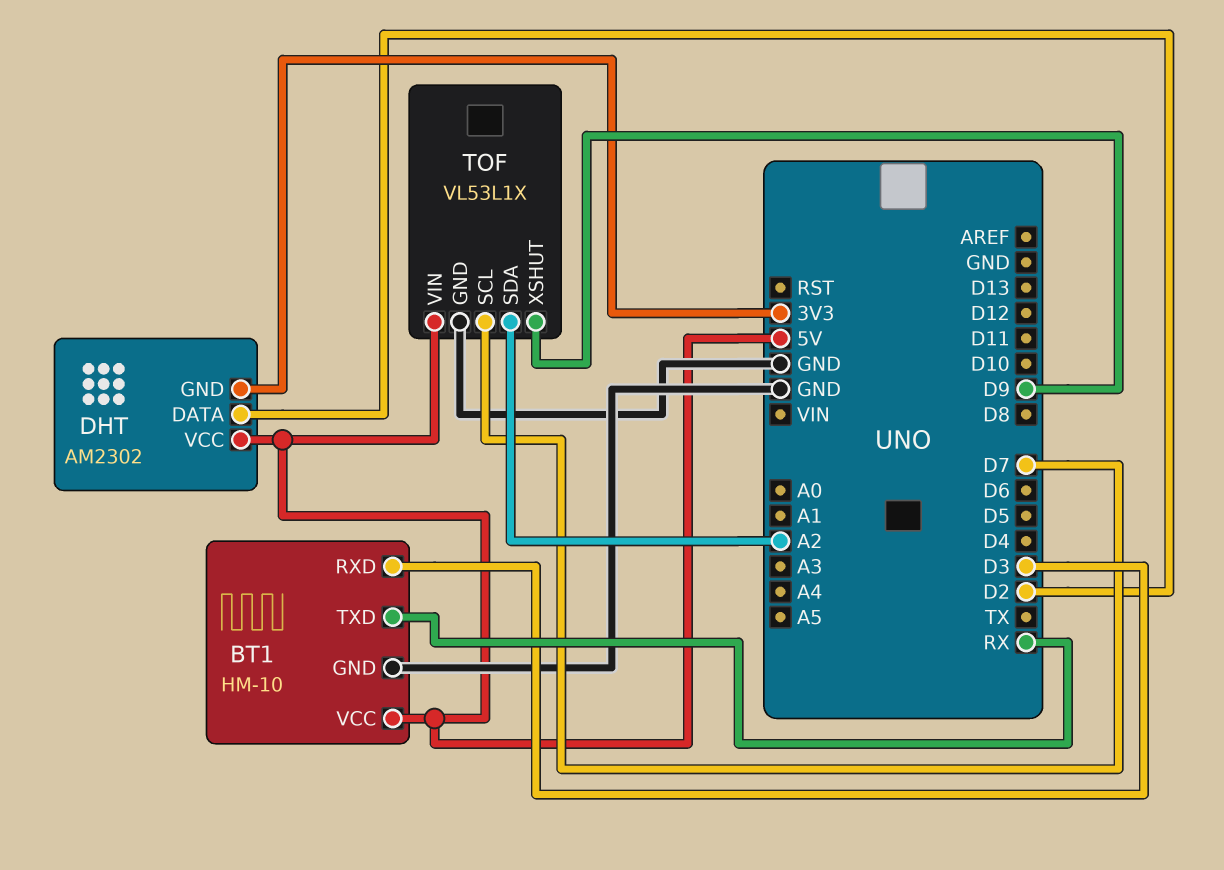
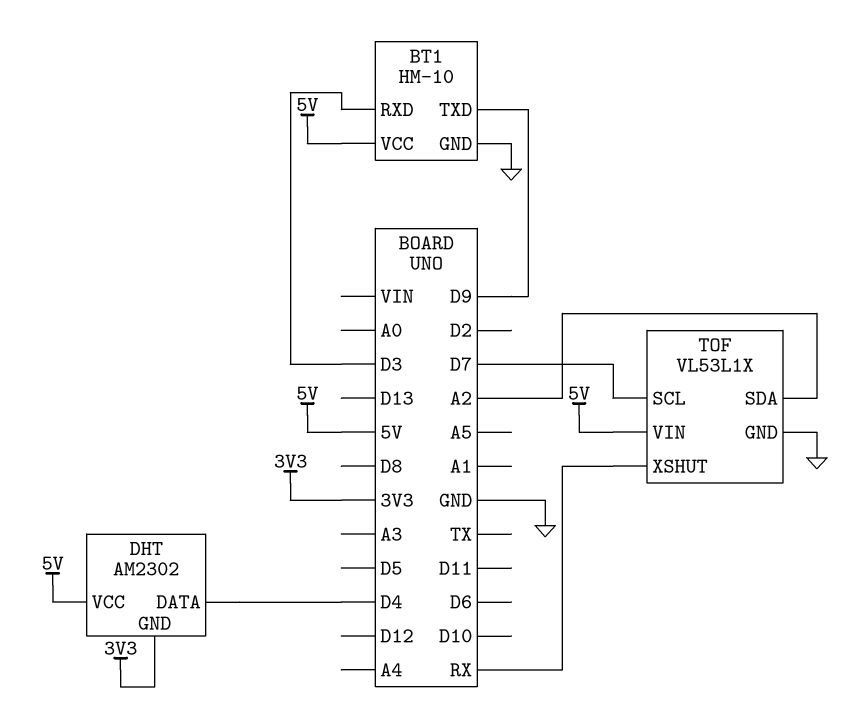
BT1 pin TXD: RX -> D9
DHT pin DATA: D2 -> D4
TOF pin XSHUT: D9 -> RX

